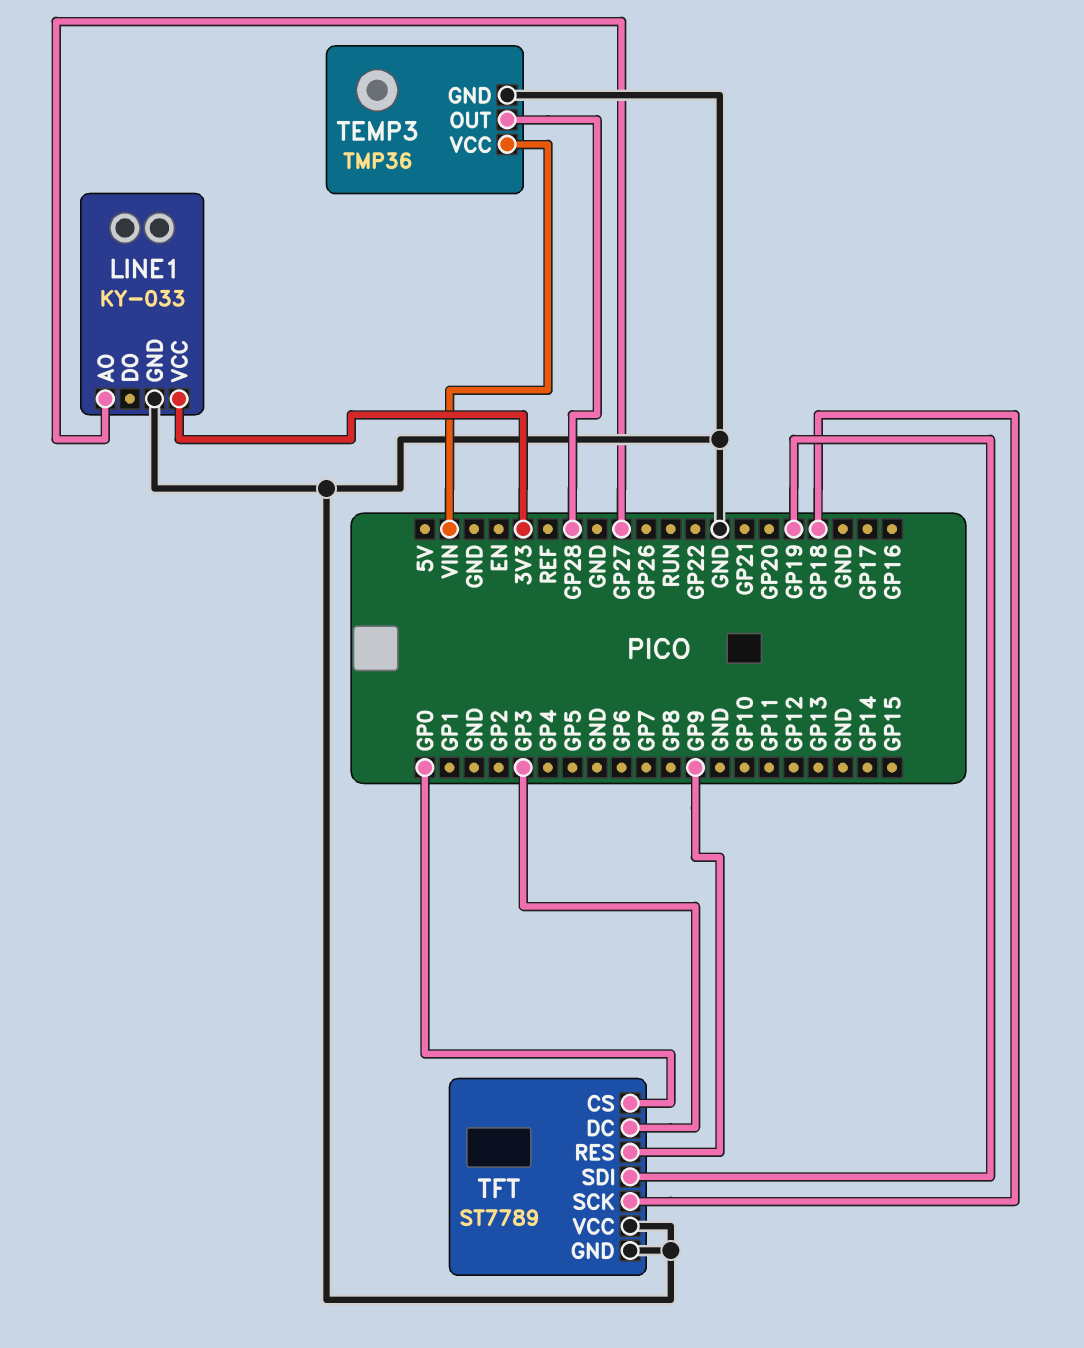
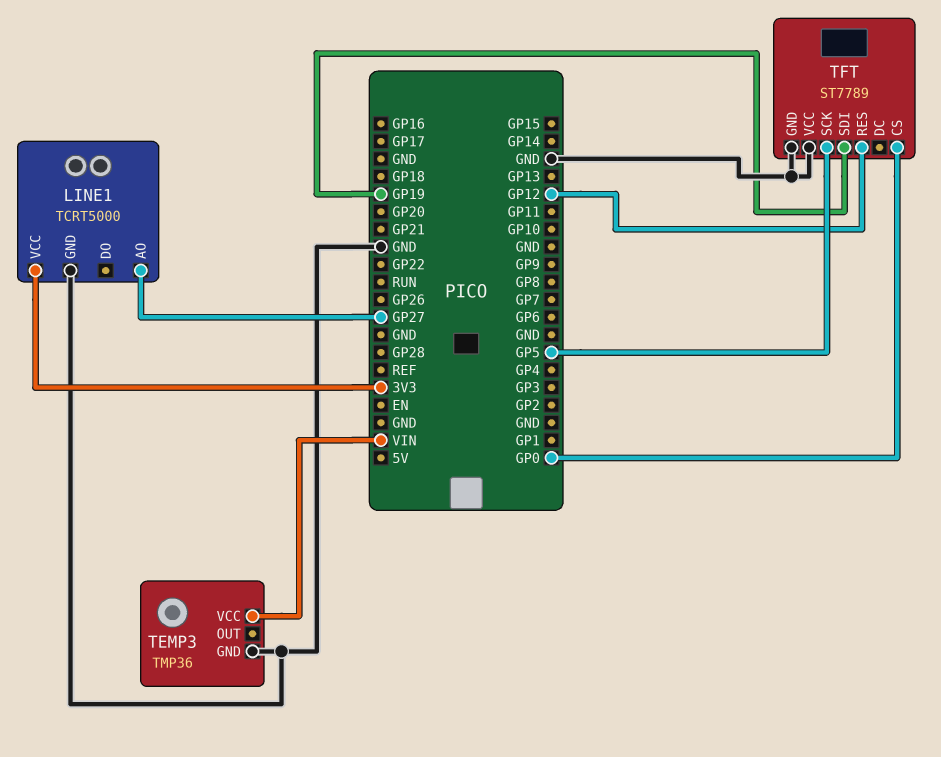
LINE1: KY-033 -> TCRT5000
TEMP3 pin OUT: GP28 -> none
TFT pin DC: GP3 -> none
TFT pin RES: GP9 -> GP12
TFT pin SCK: GP18 -> GP5

